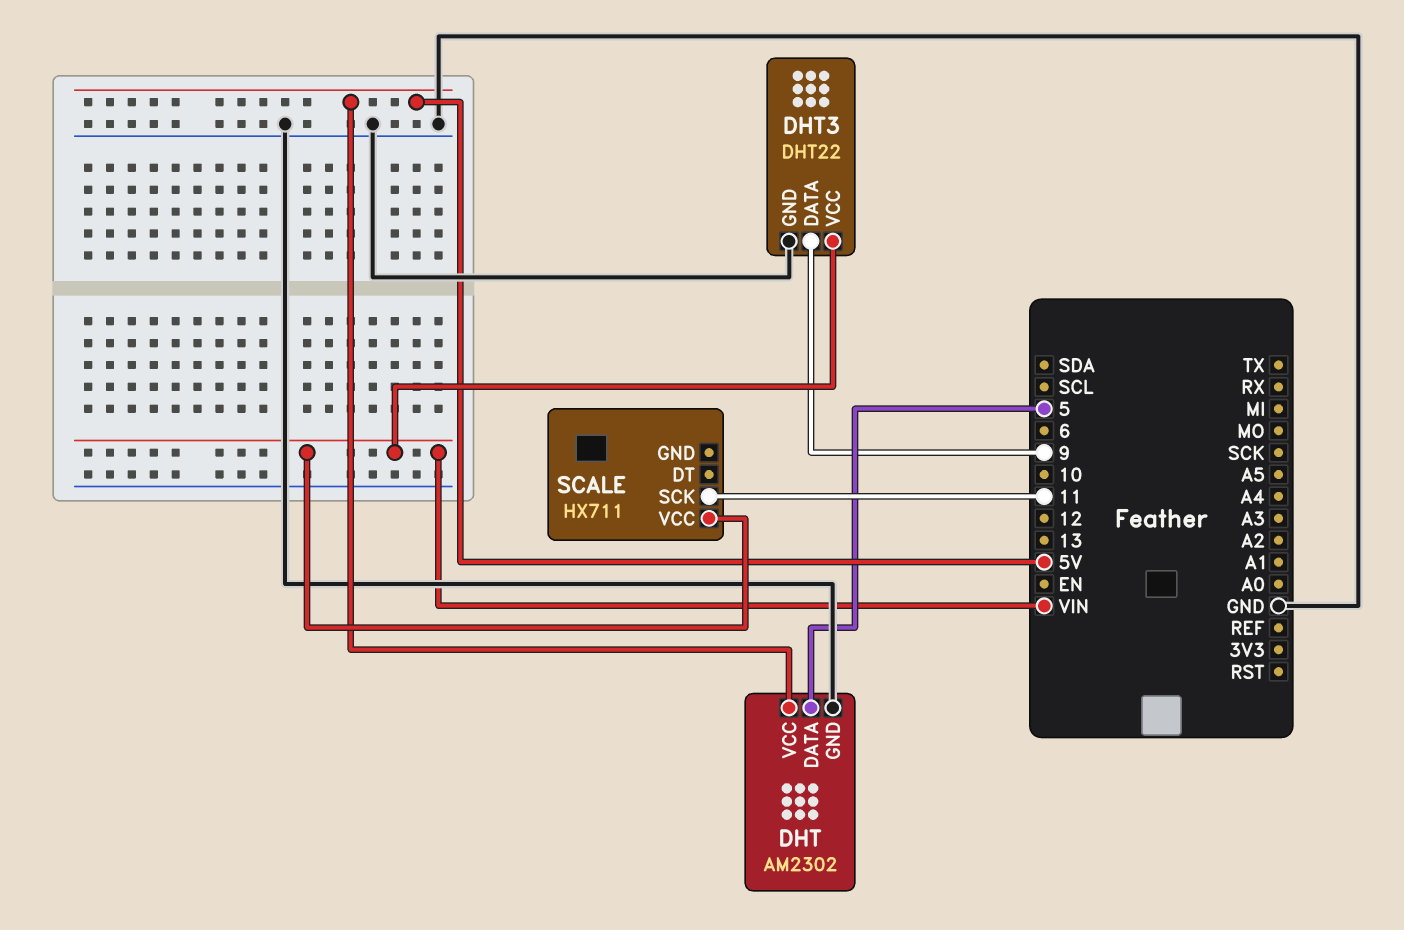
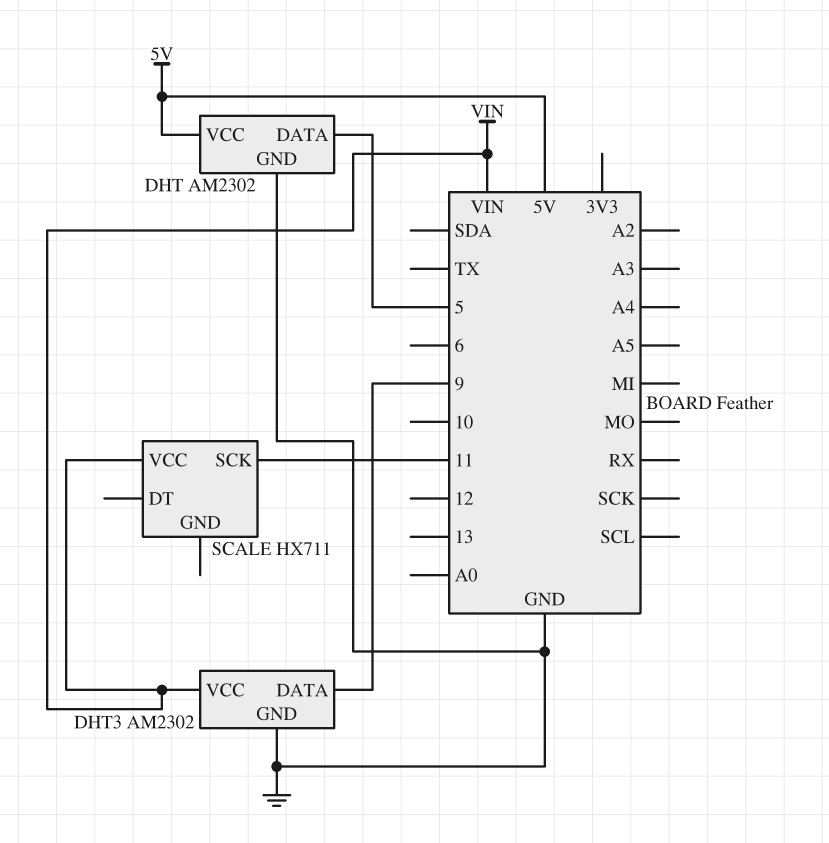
DHT3: DHT22 -> AM2302

